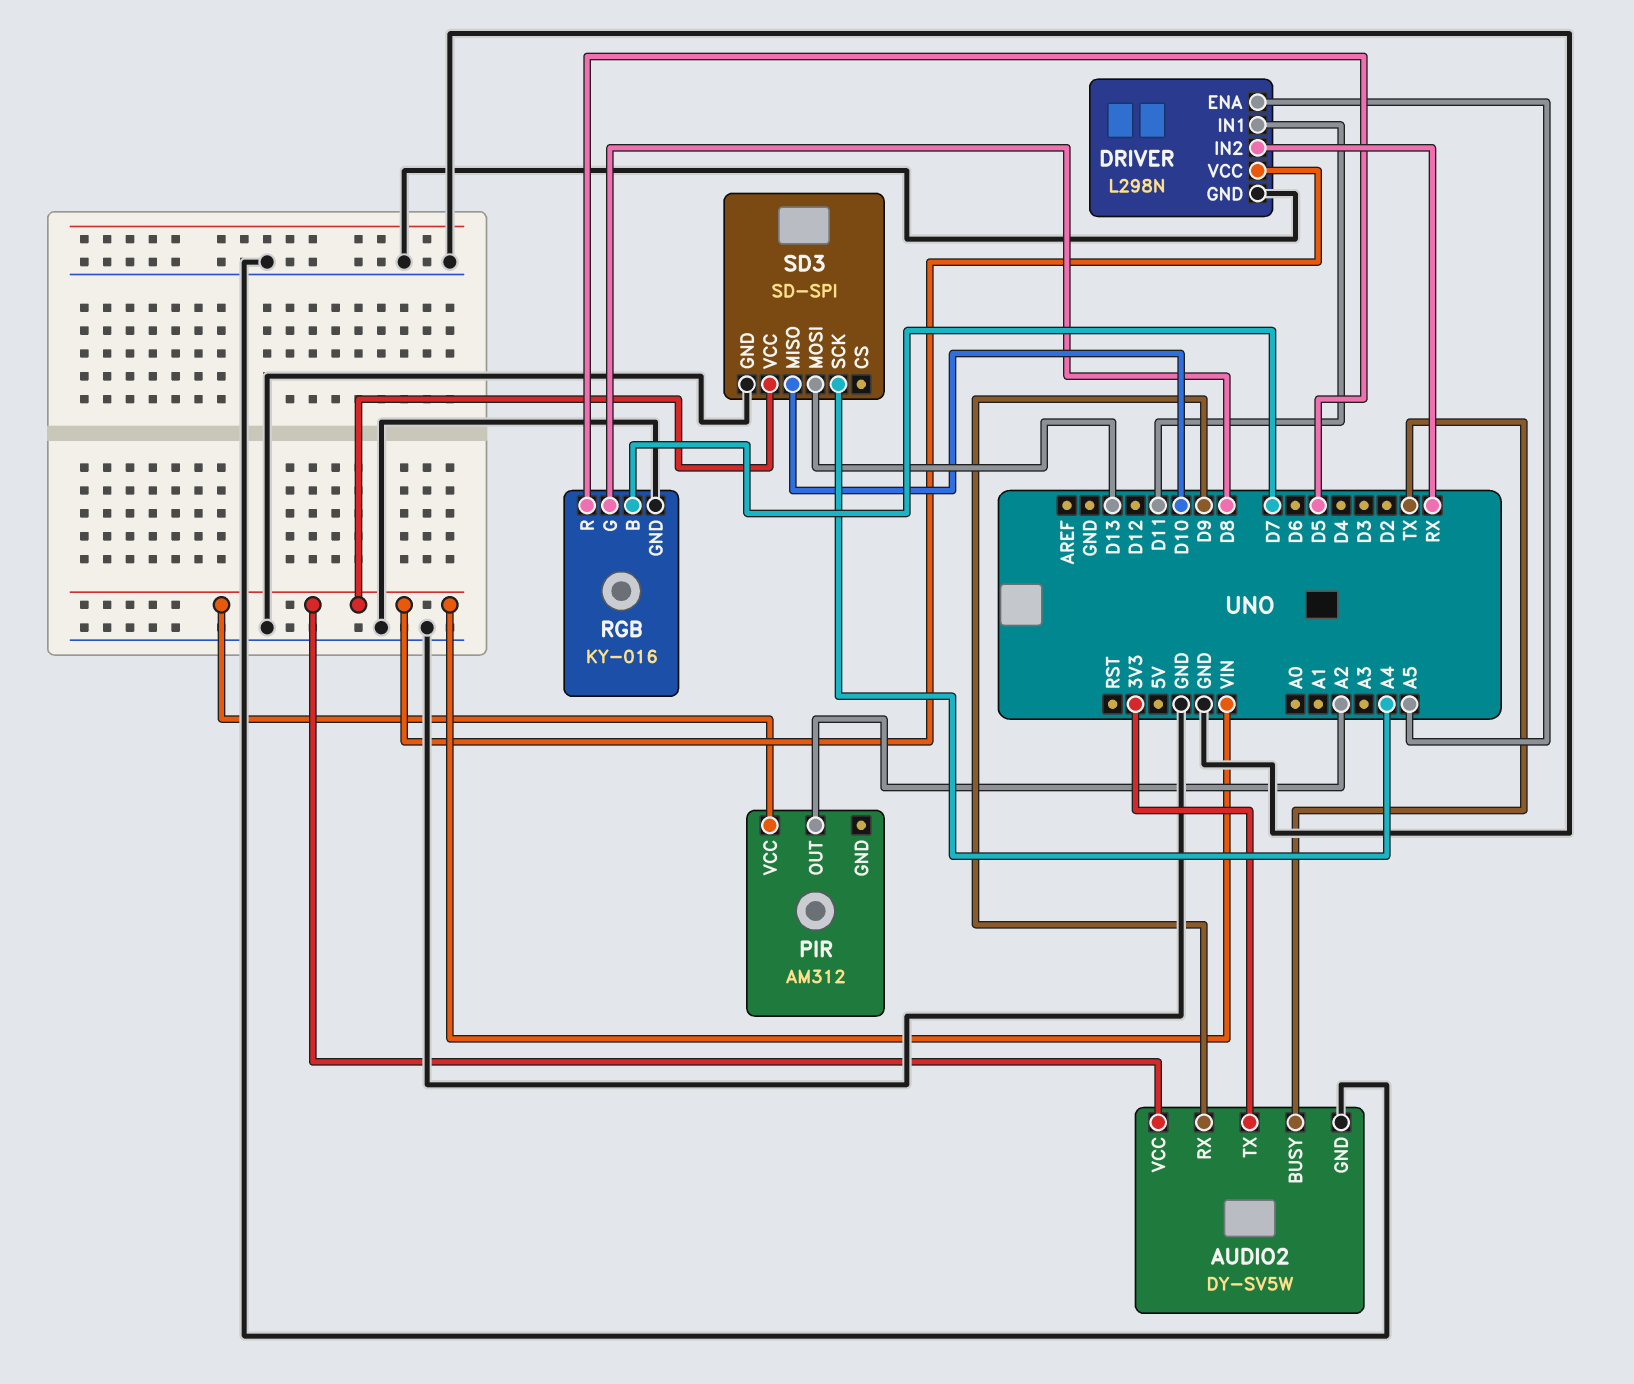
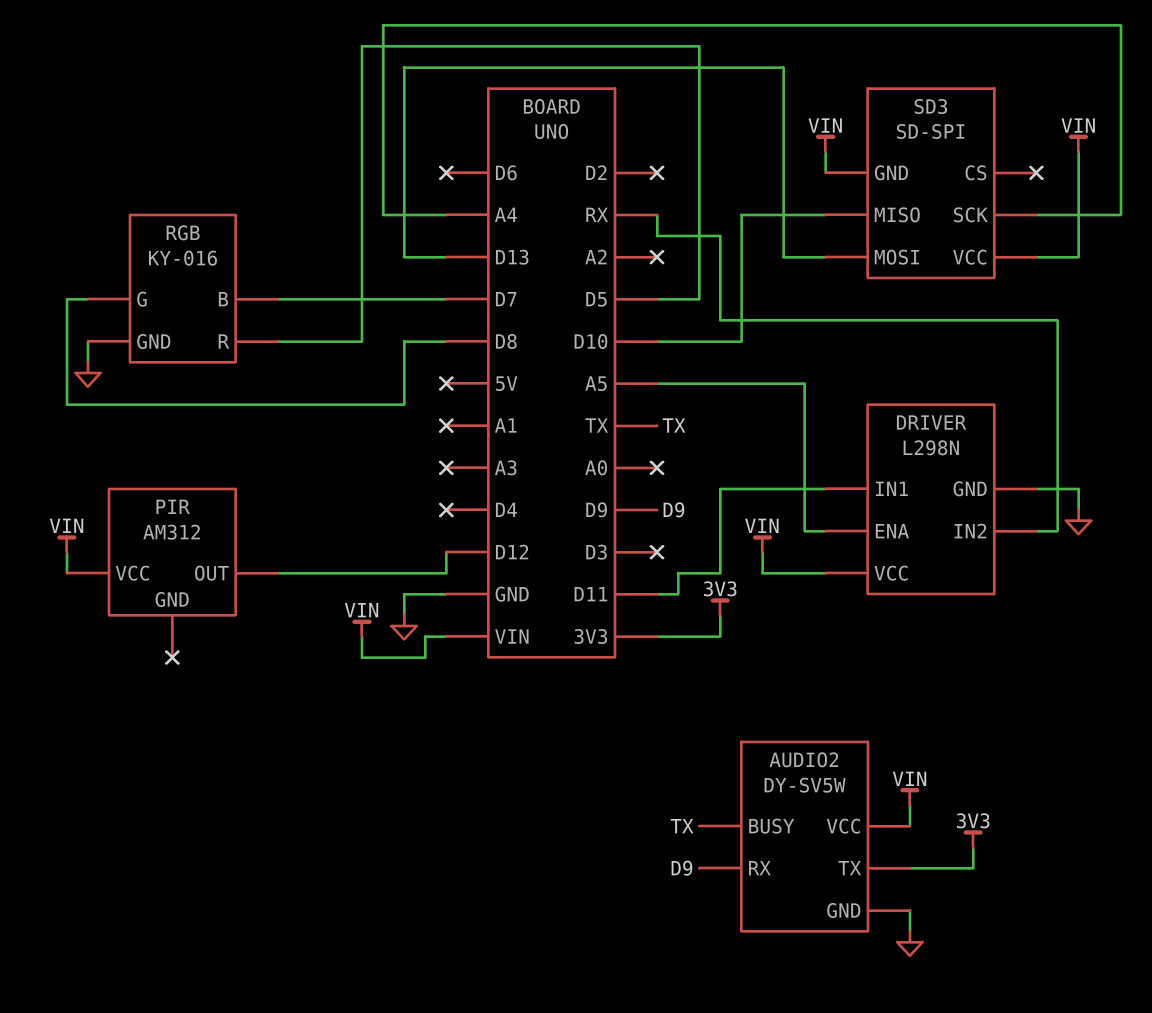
PIR pin OUT: A2 -> D12
SD3 pin GND: GND -> VIN

